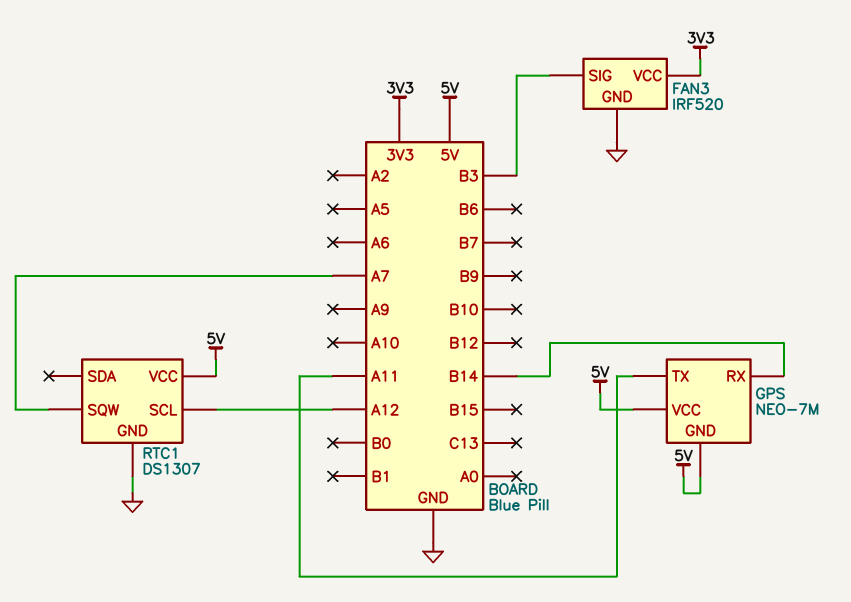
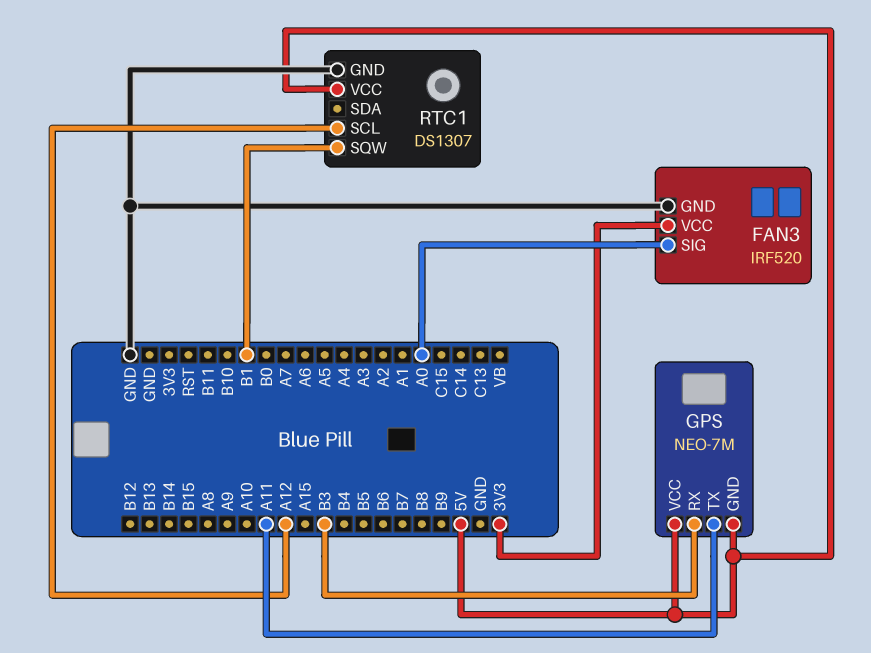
FAN3 pin SIG: B3 -> A0
GPS pin RX: B14 -> B3
RTC1 pin SQW: A7 -> B1

